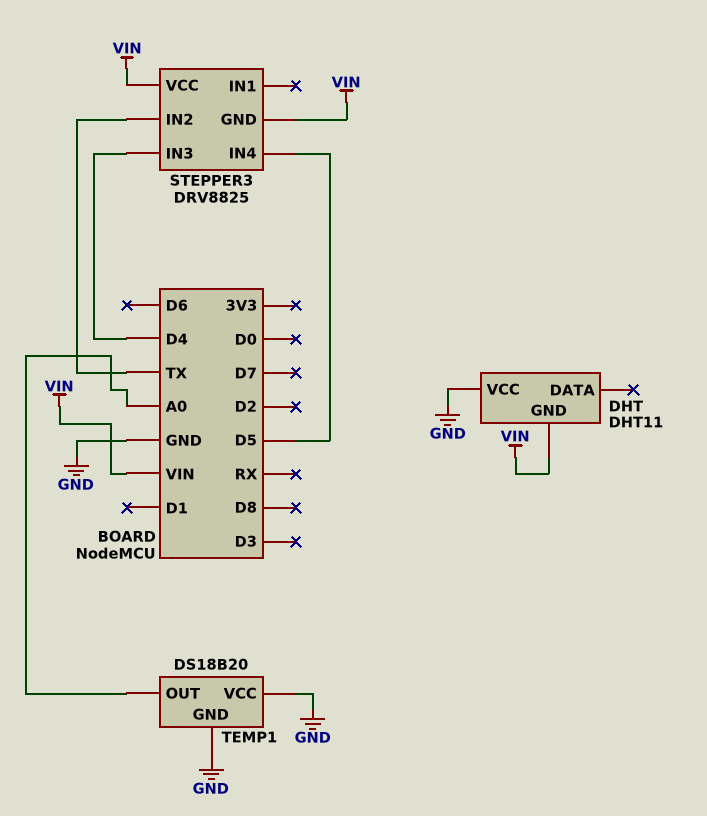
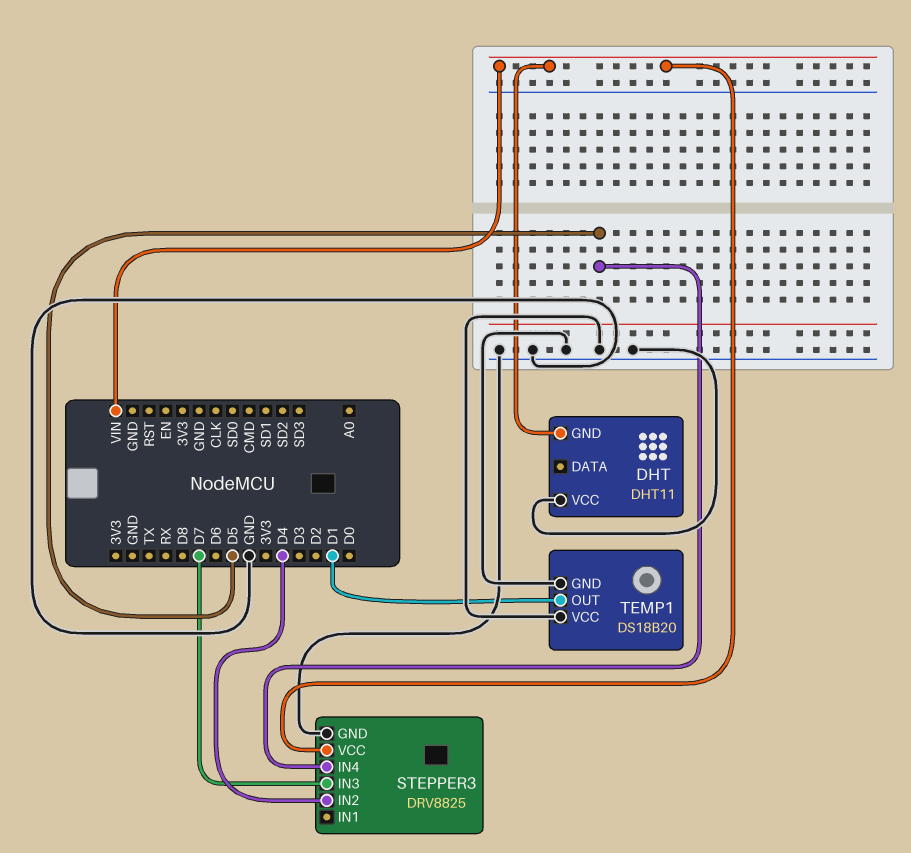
STEPPER3 pin GND: VIN -> GND
STEPPER3 pin IN2: TX -> D4
STEPPER3 pin IN3: D4 -> D7
TEMP1 pin OUT: A0 -> D1

